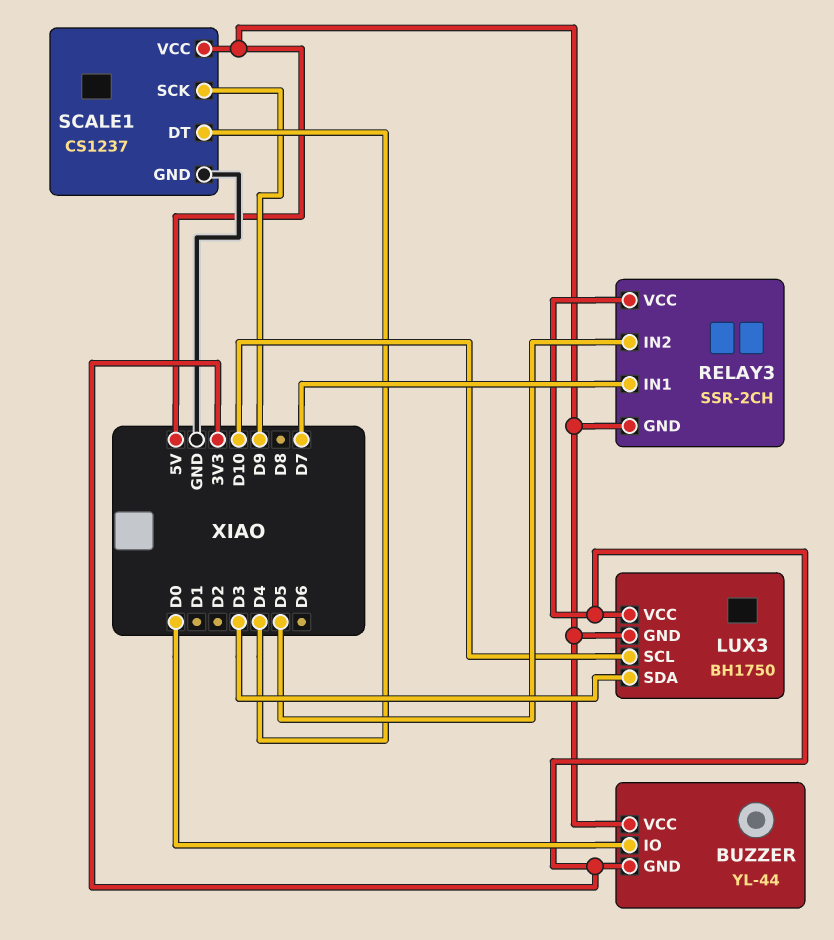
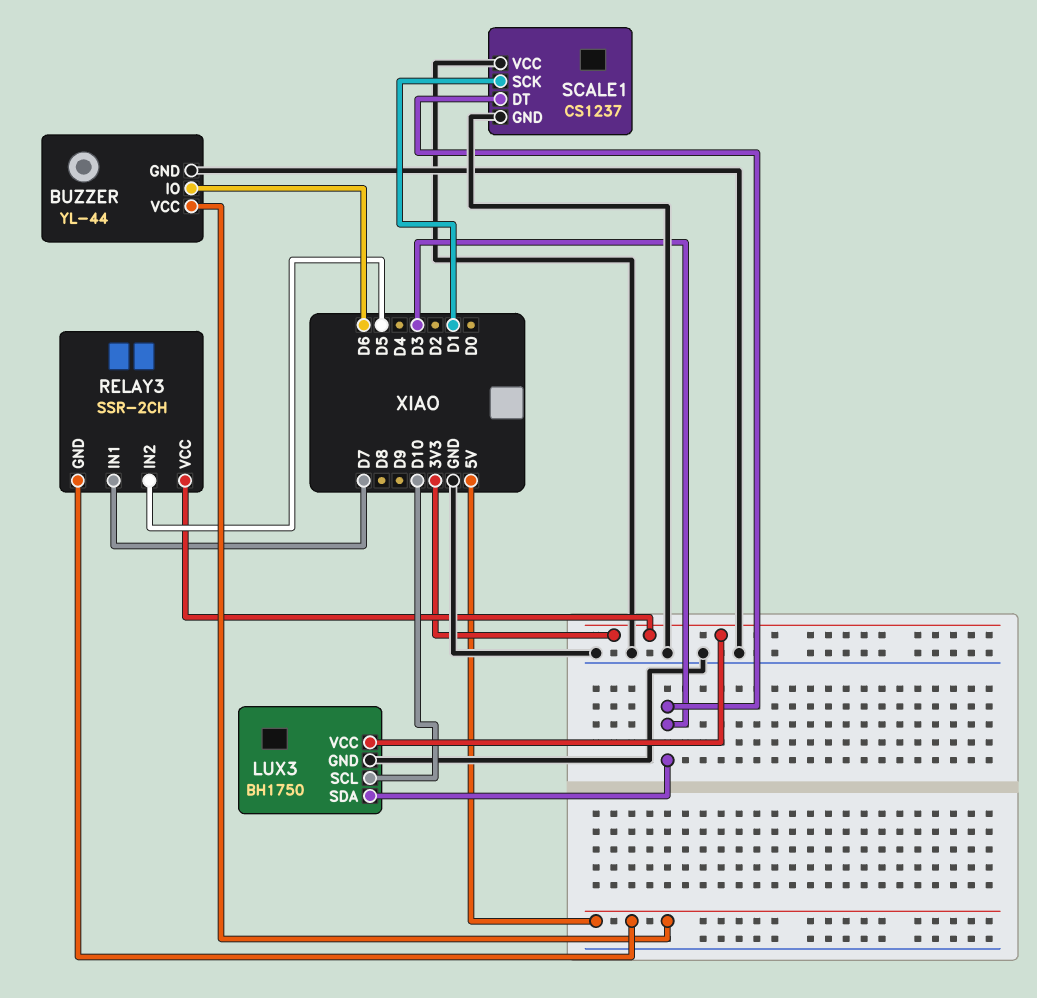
BUZZER pin GND: 3V3 -> GND
BUZZER pin IO: D0 -> D6
LUX3 pin GND: 5V -> GND
SCALE1 pin DT: D4 -> D3
SCALE1 pin SCK: D9 -> D1
SCALE1 pin VCC: 5V -> GND

